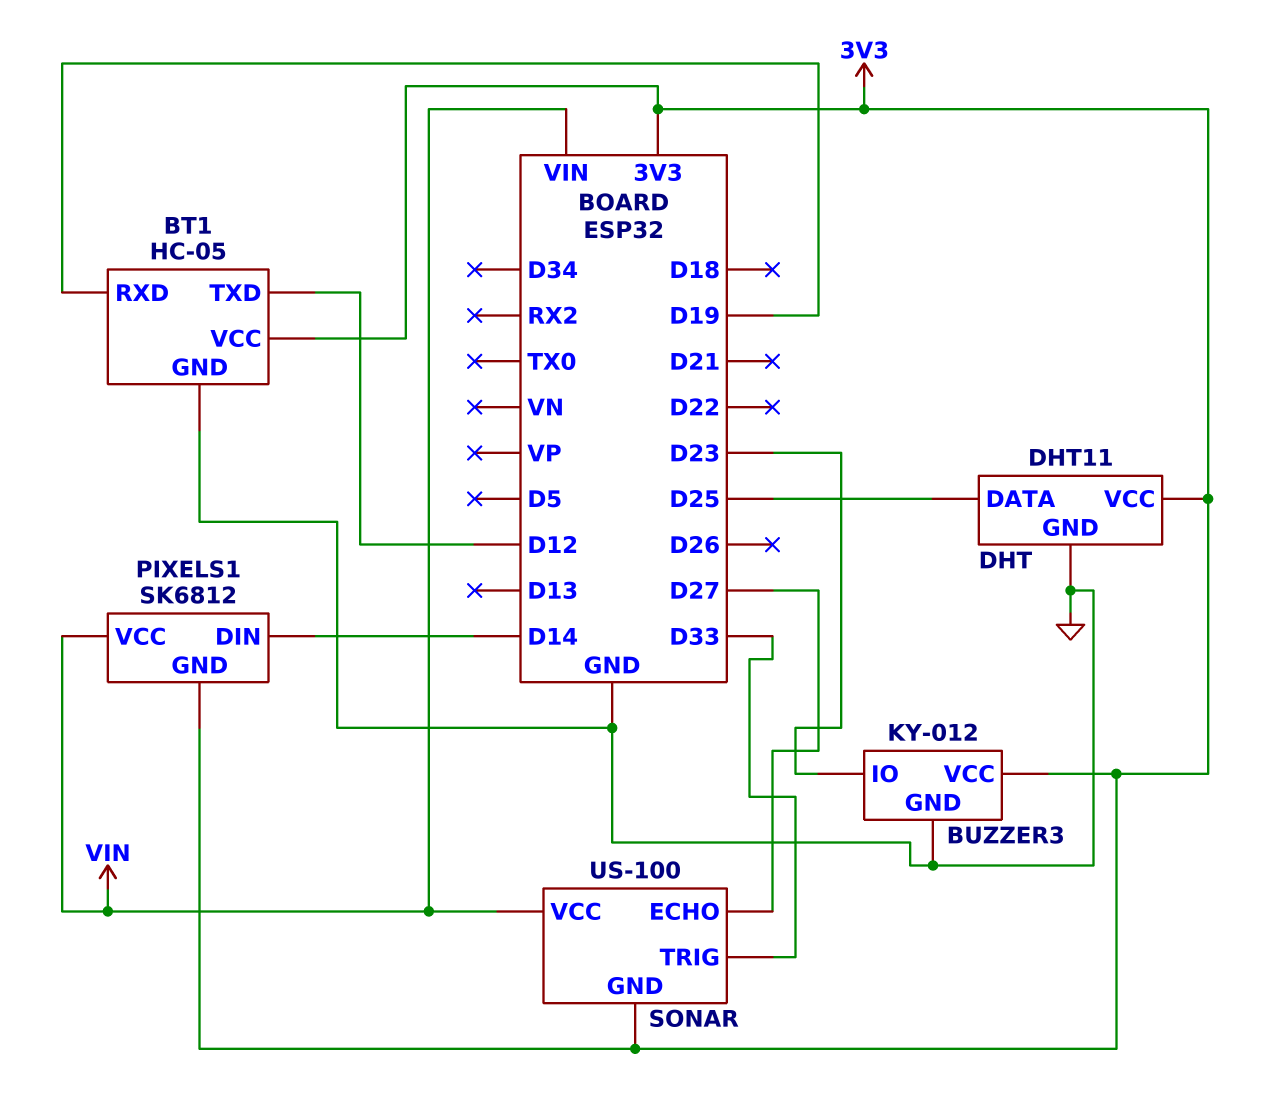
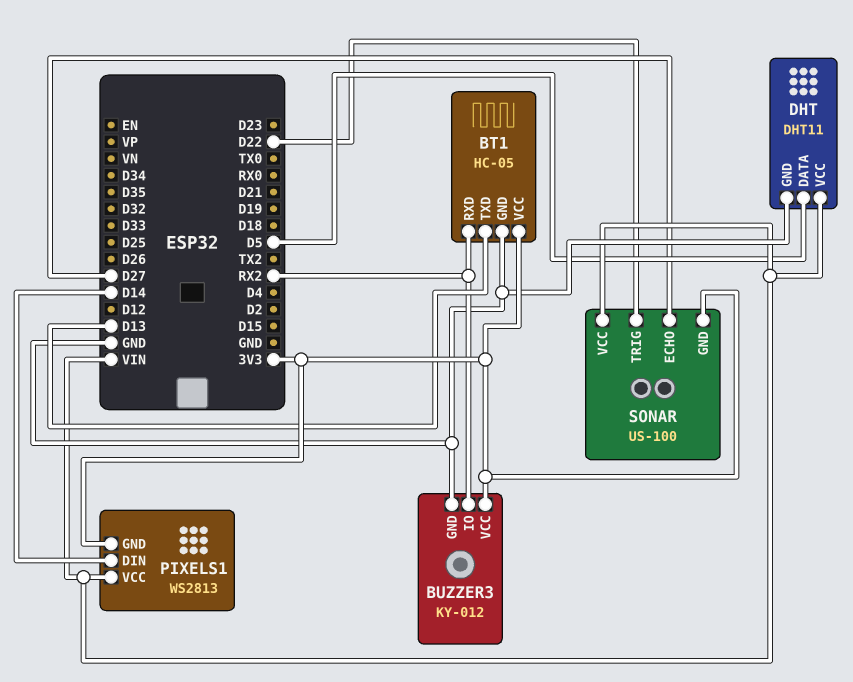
BT1 pin RXD: D19 -> RX2
BT1 pin TXD: D12 -> D13
BUZZER3 pin IO: D23 -> RX2
DHT pin DATA: D25 -> D5
DHT pin VCC: 3V3 -> VIN
PIXELS1: SK6812 -> WS2813
SONAR pin TRIG: D33 -> D22

